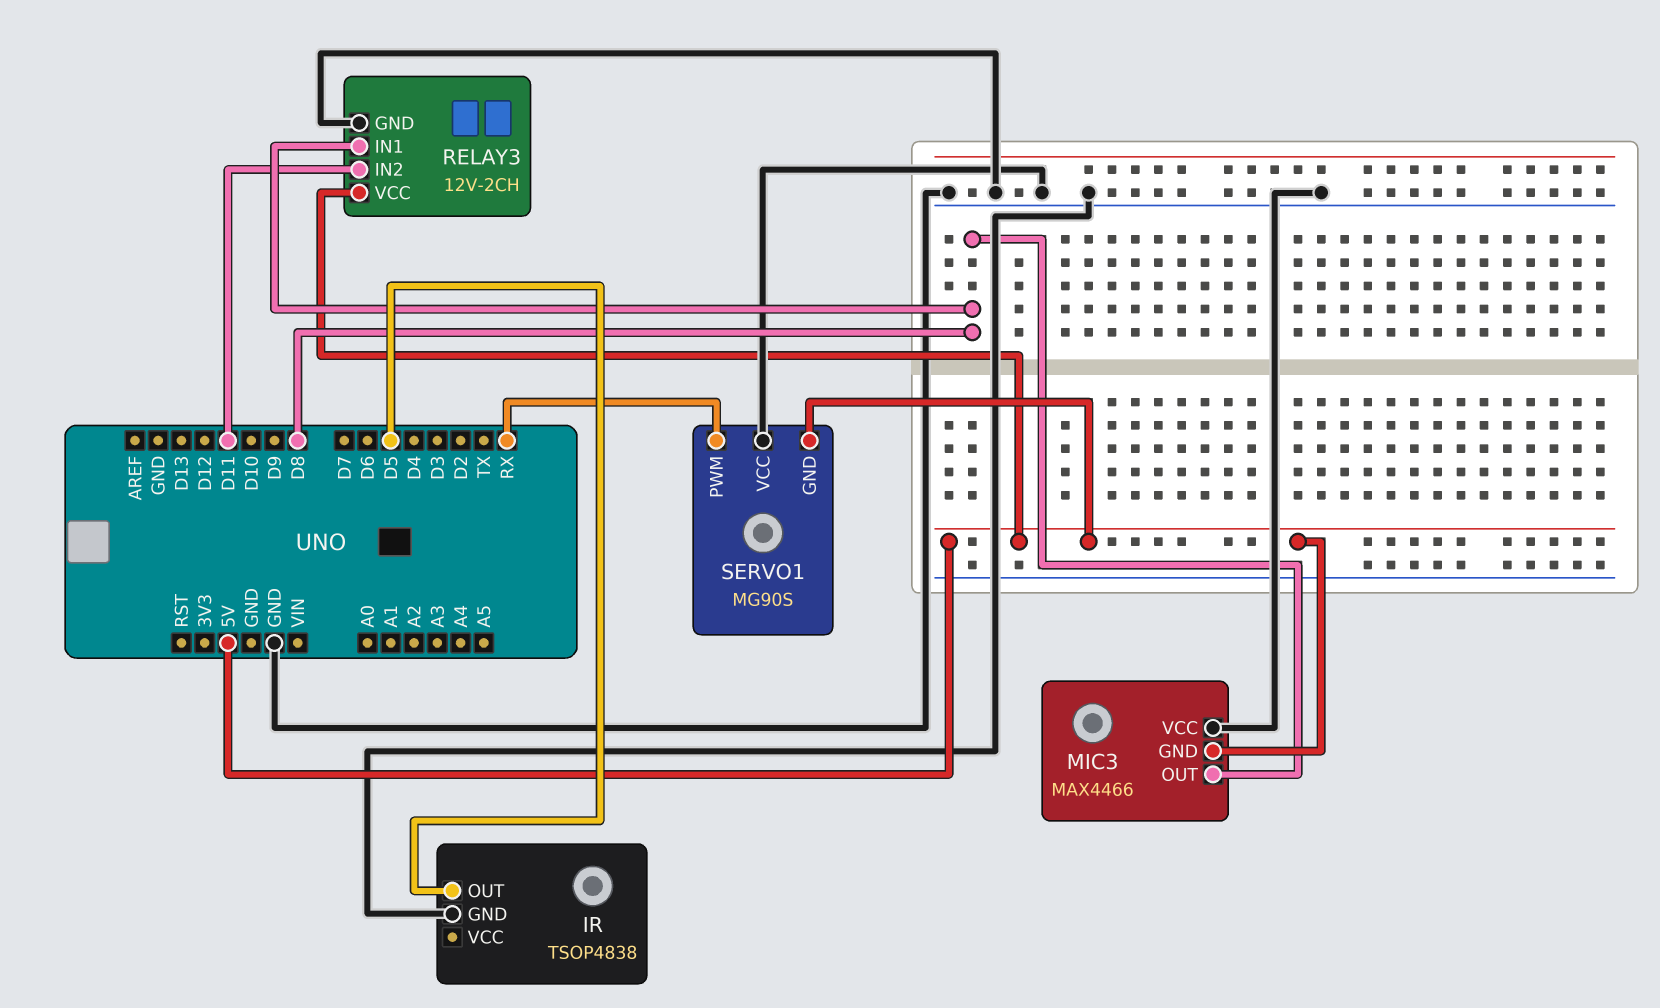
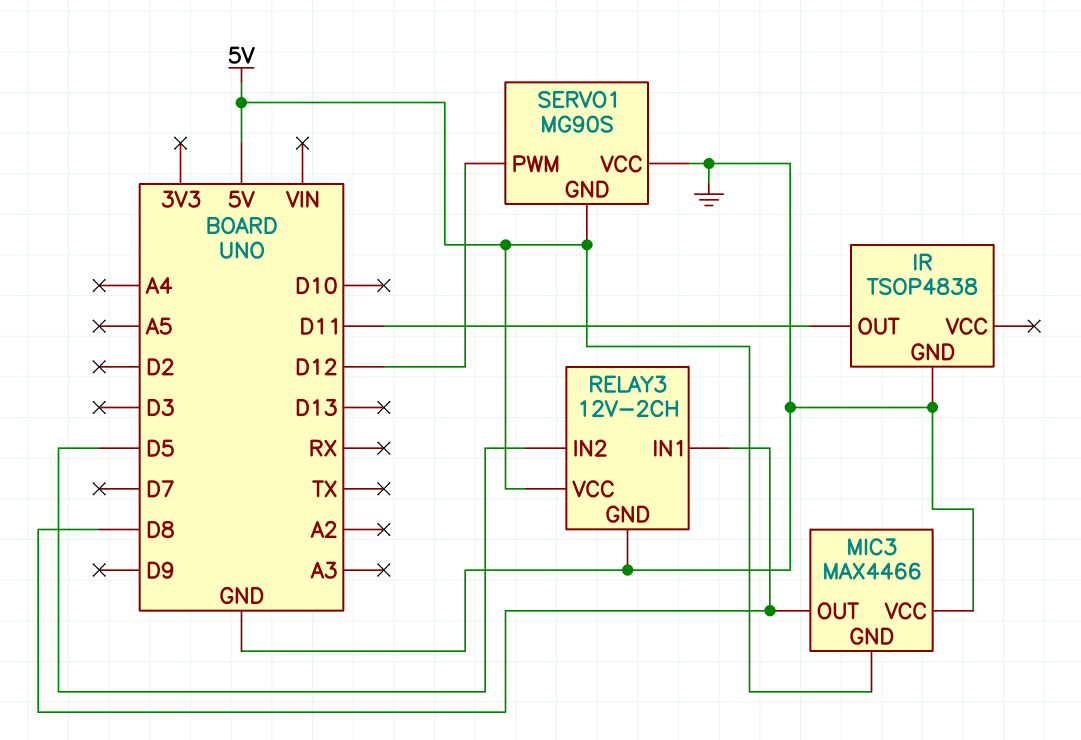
IR pin OUT: D5 -> D11
RELAY3 pin IN2: D11 -> D5
SERVO1 pin PWM: RX -> D12

